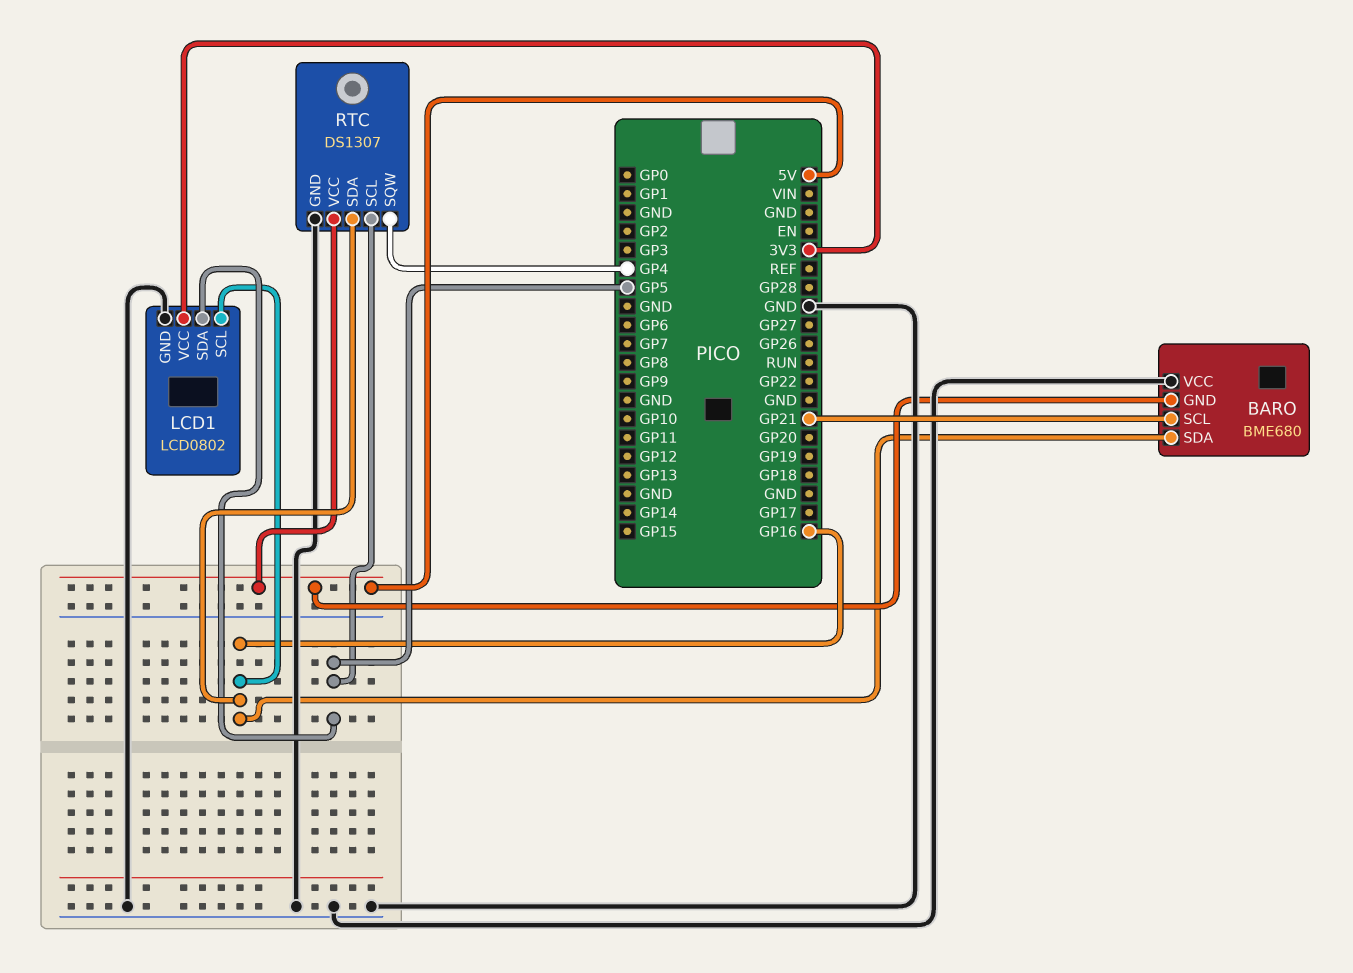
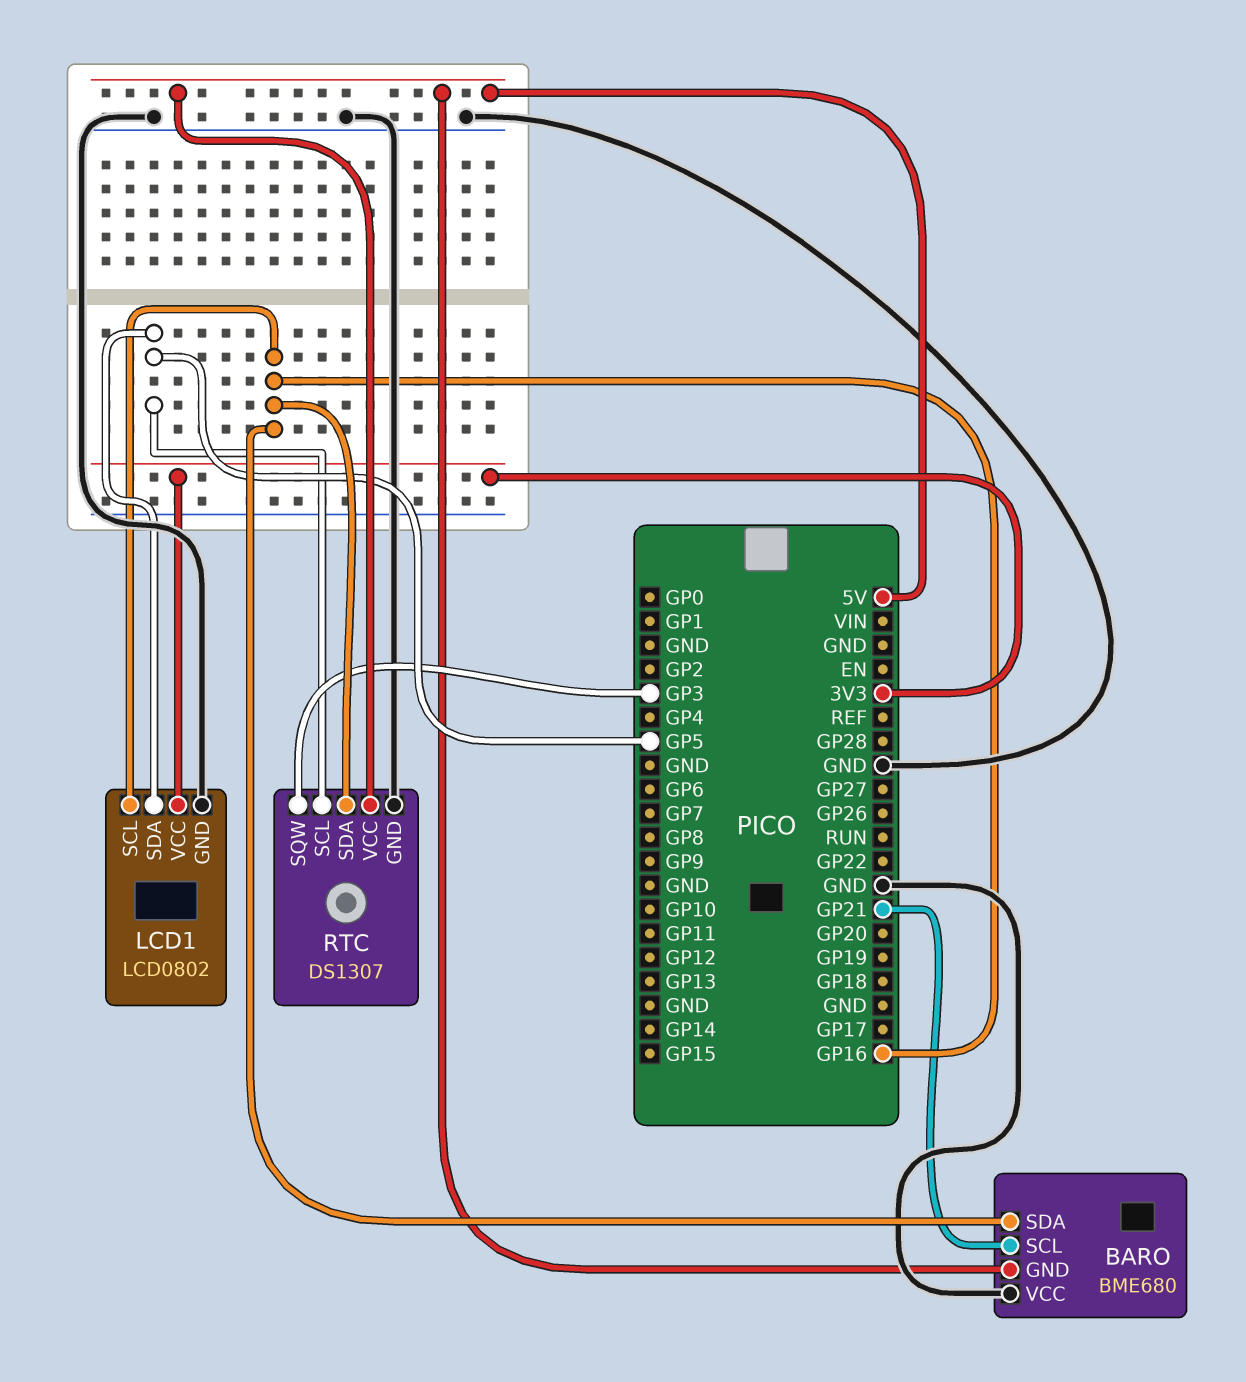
RTC pin SQW: GP4 -> GP3

